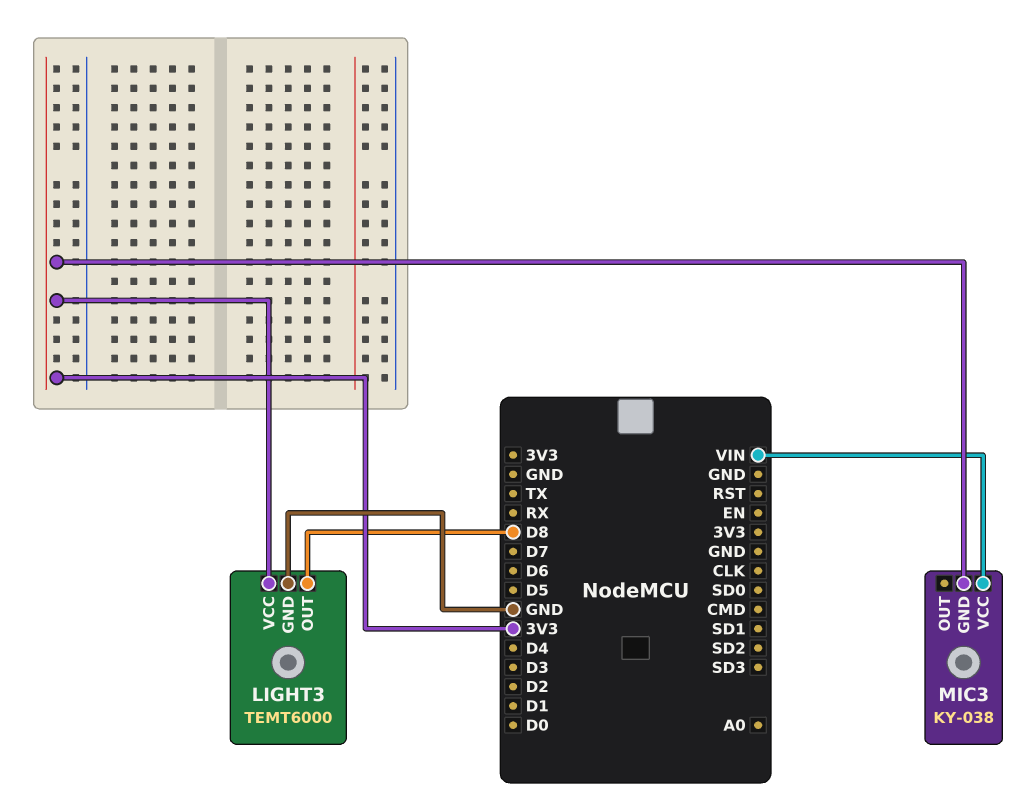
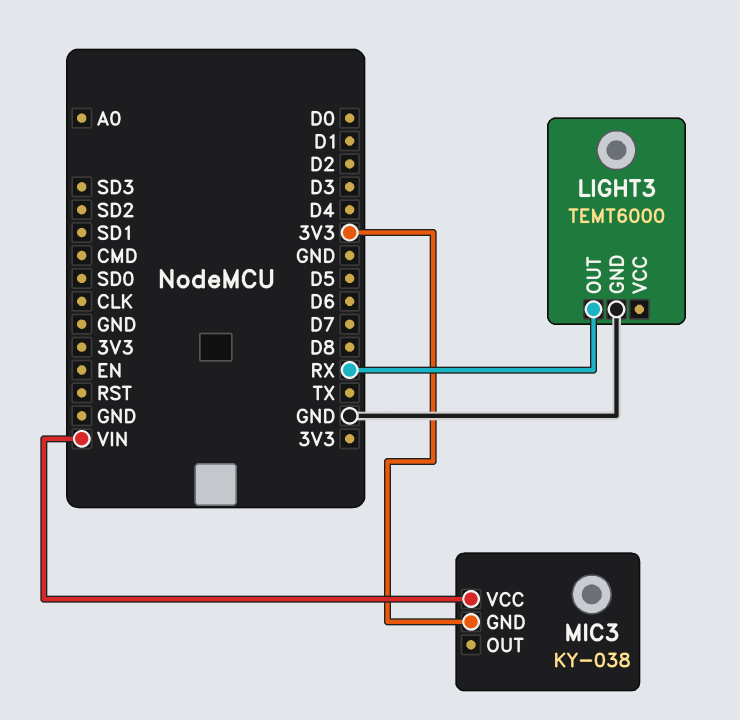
LIGHT3 pin OUT: D8 -> RX
LIGHT3 pin VCC: 3V3 -> none

